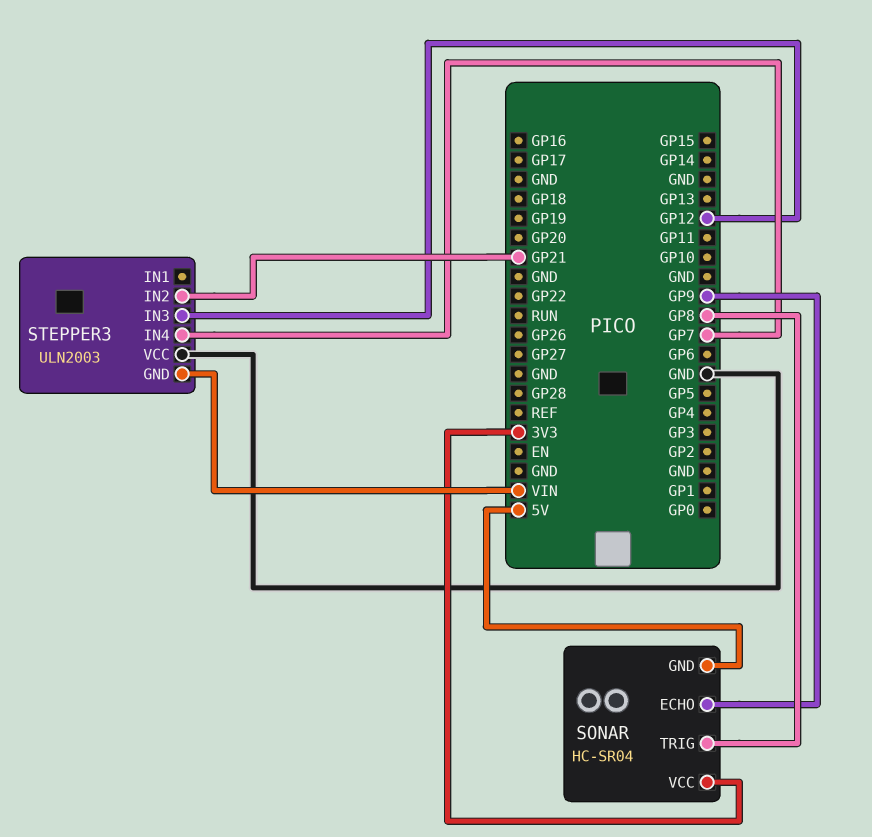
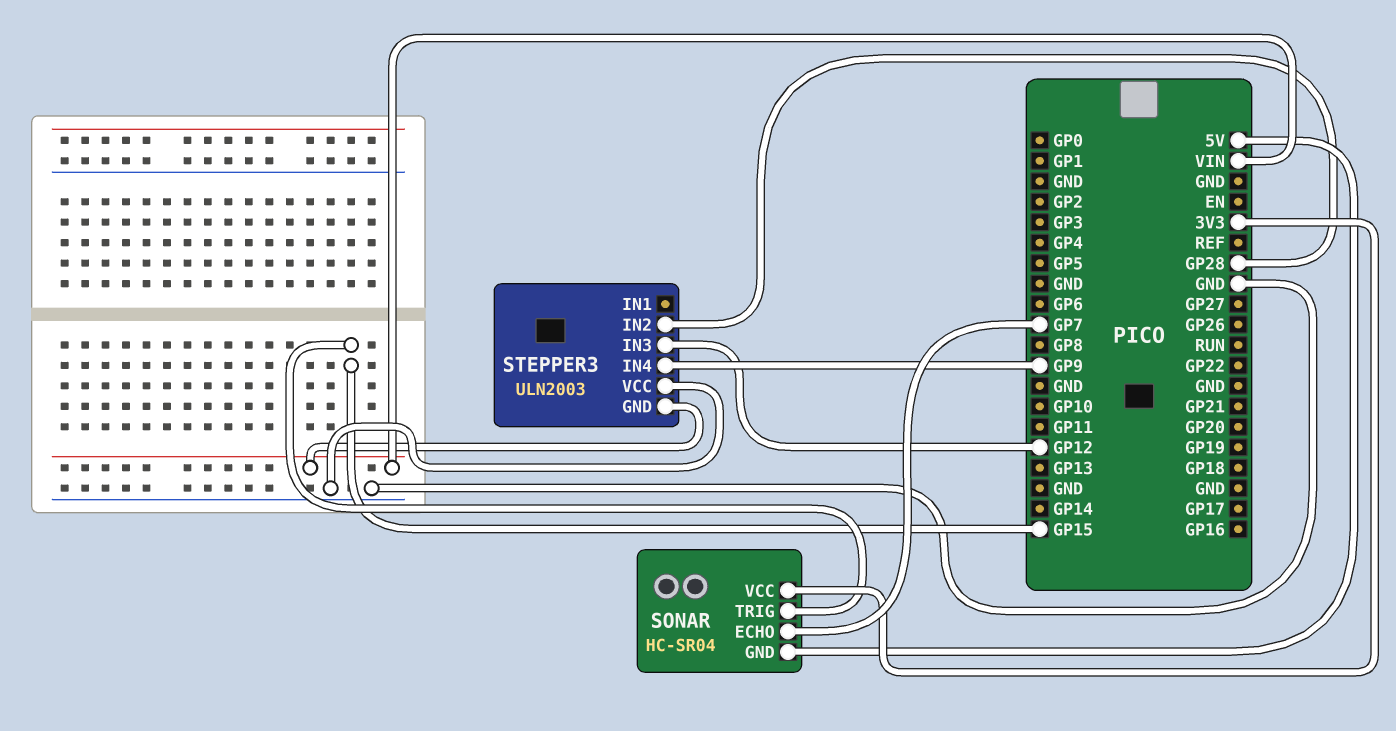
SONAR pin ECHO: GP9 -> GP7
SONAR pin TRIG: GP8 -> GP15
STEPPER3 pin IN2: GP21 -> GP28
STEPPER3 pin IN4: GP7 -> GP9

